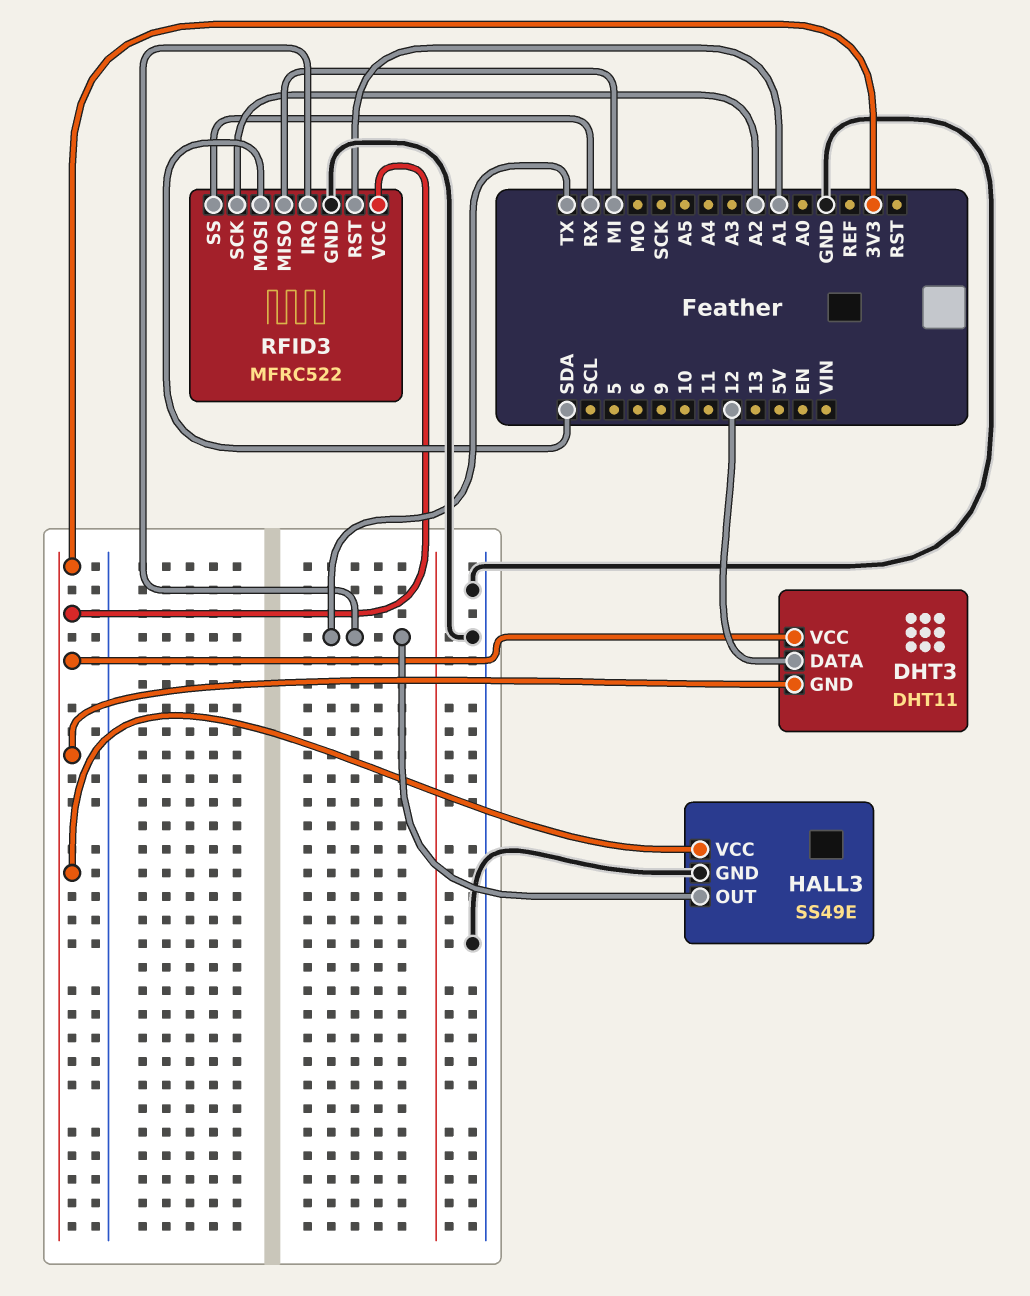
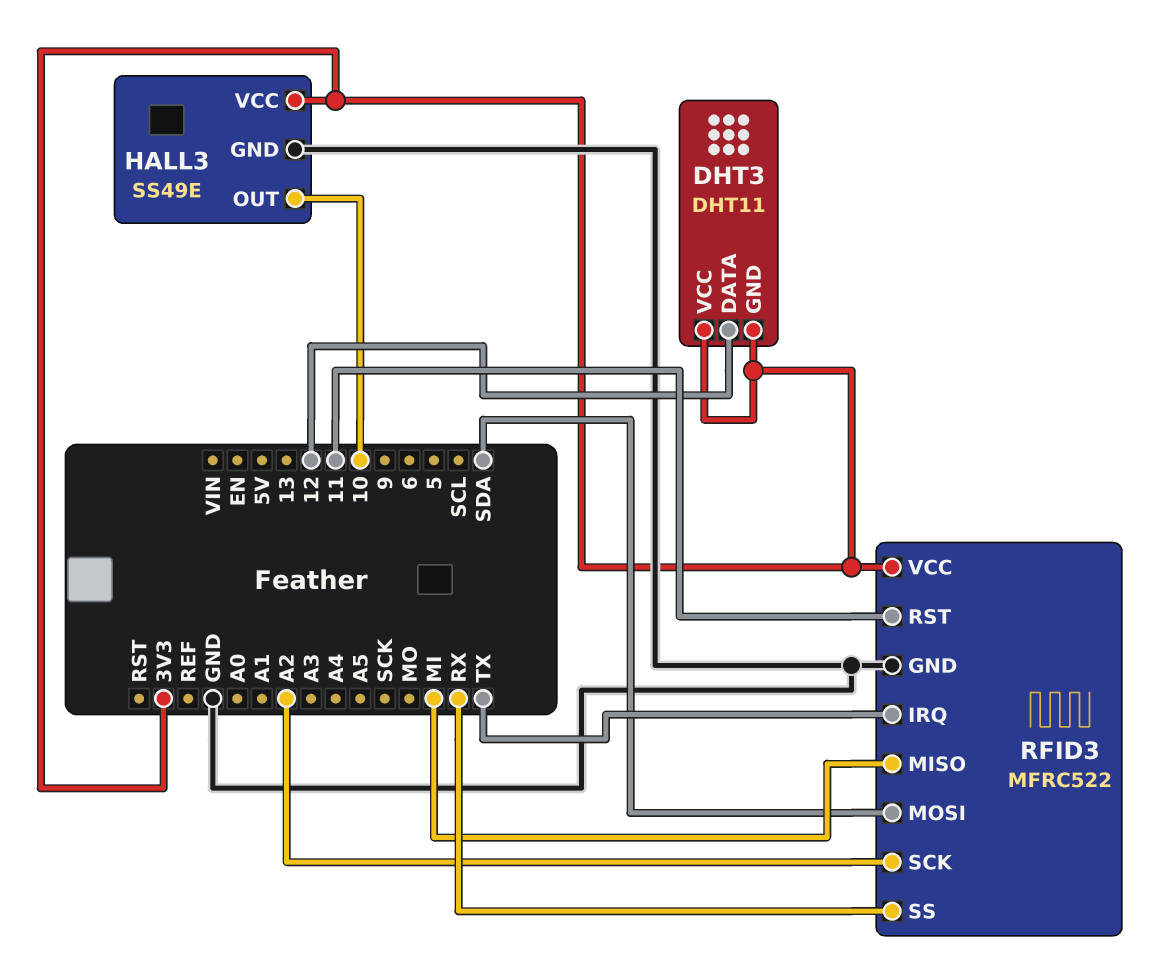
HALL3 pin OUT: TX -> 10
RFID3 pin RST: A1 -> 11

